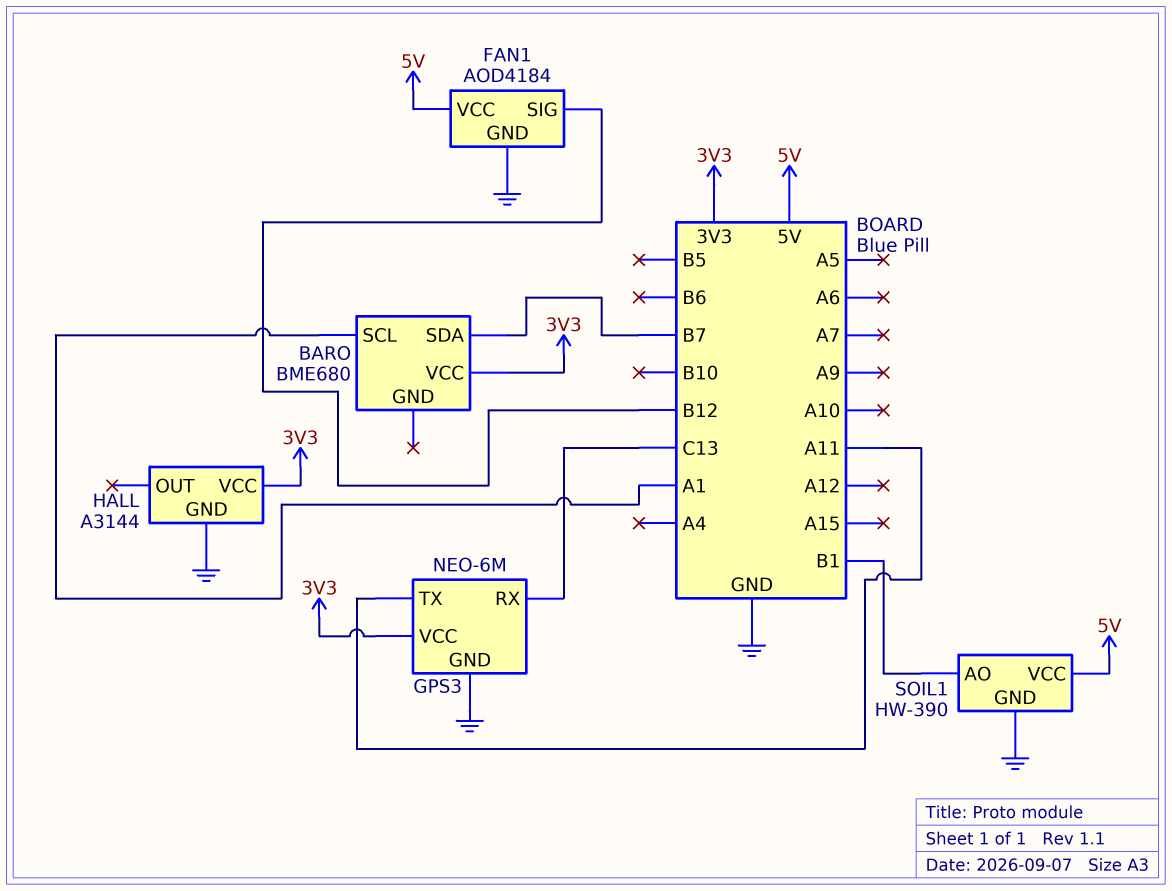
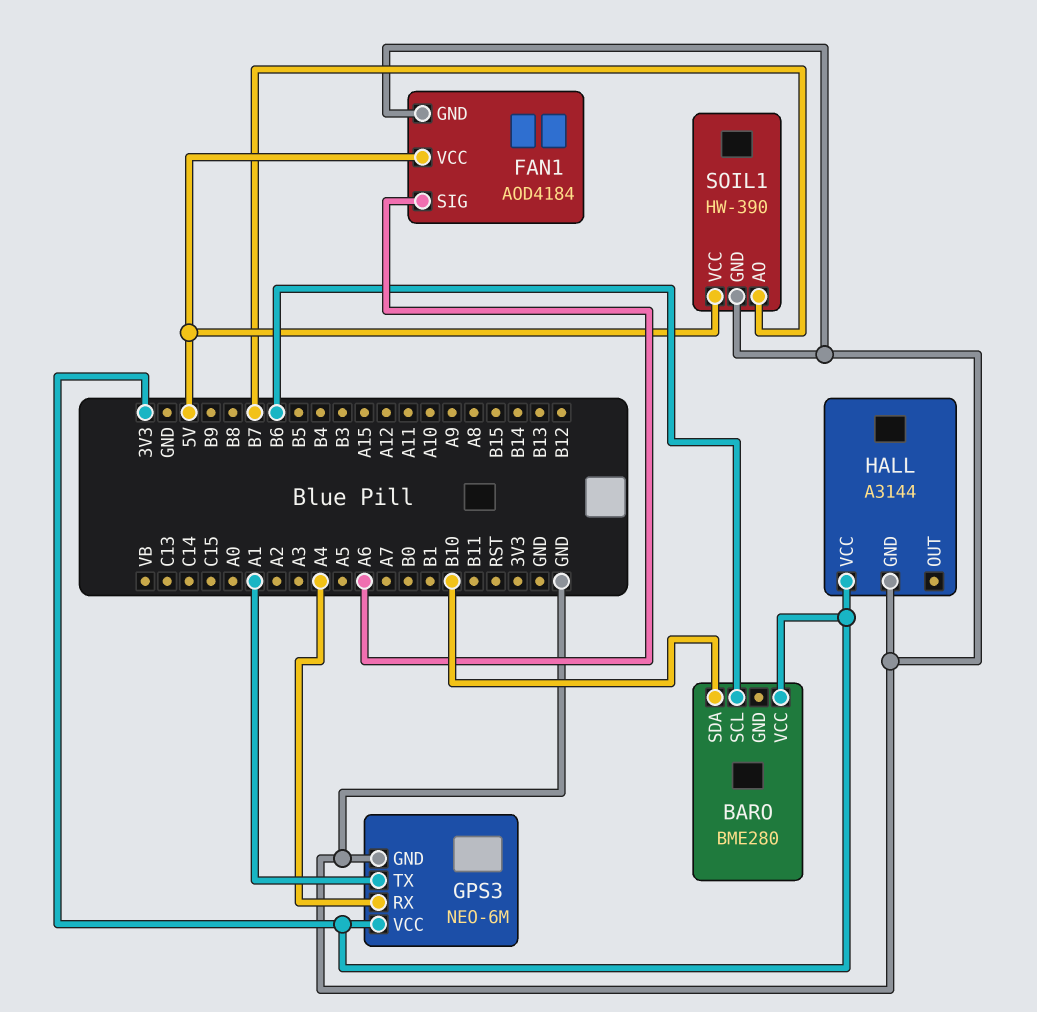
BARO: BME680 -> BME280
BARO pin SCL: A1 -> B6
BARO pin SDA: B7 -> B10
FAN1 pin SIG: B12 -> A6
GPS3 pin RX: C13 -> A4
GPS3 pin TX: A11 -> A1
SOIL1 pin AO: B1 -> B7

